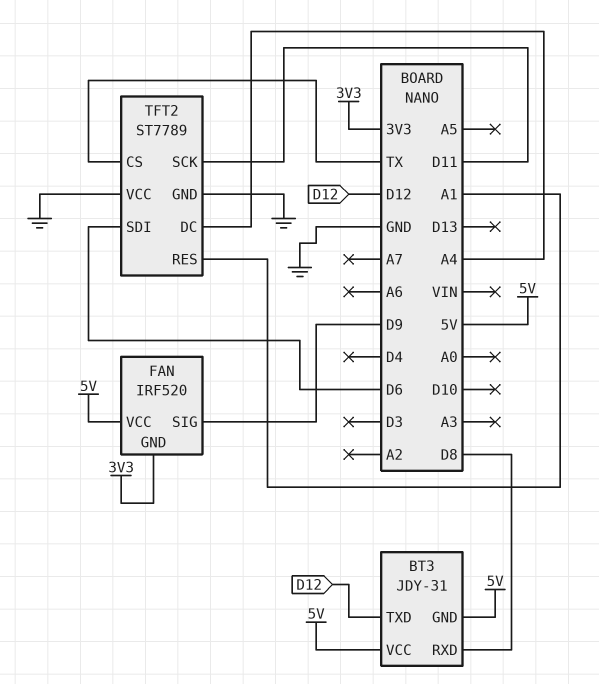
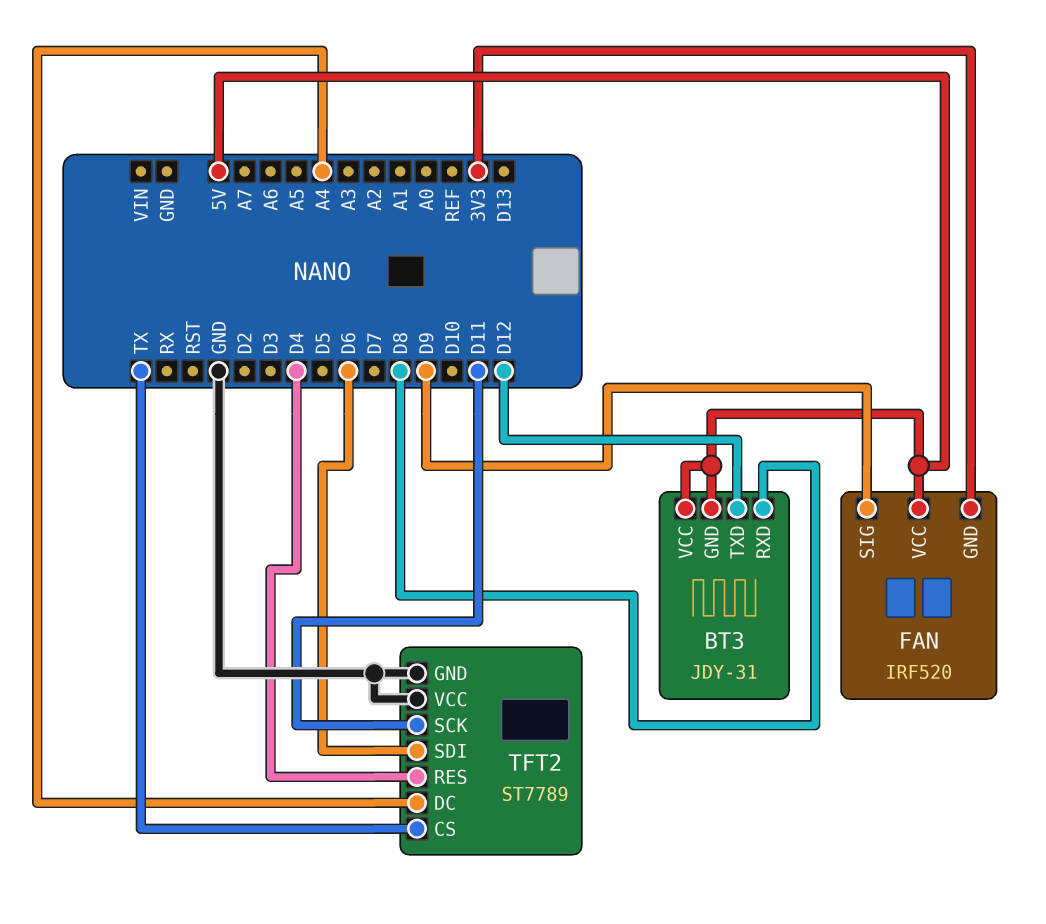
TFT2 pin RES: A1 -> D4

